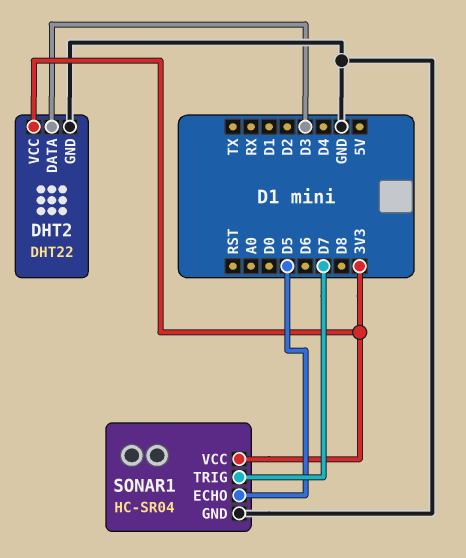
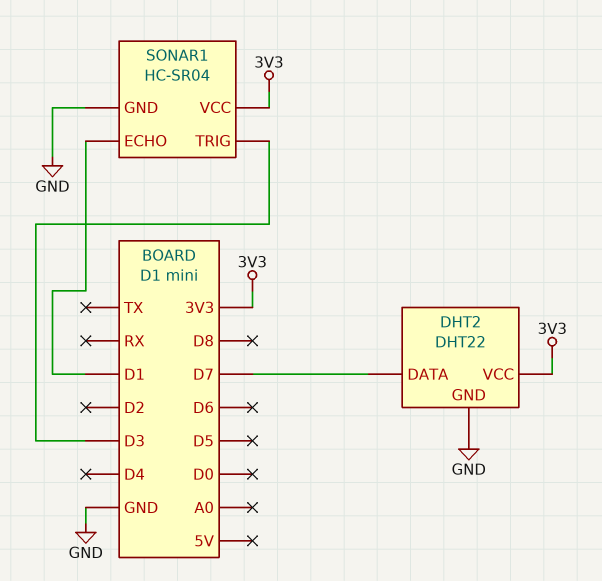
DHT2 pin DATA: D3 -> D7
SONAR1 pin ECHO: D5 -> D1
SONAR1 pin TRIG: D7 -> D3

